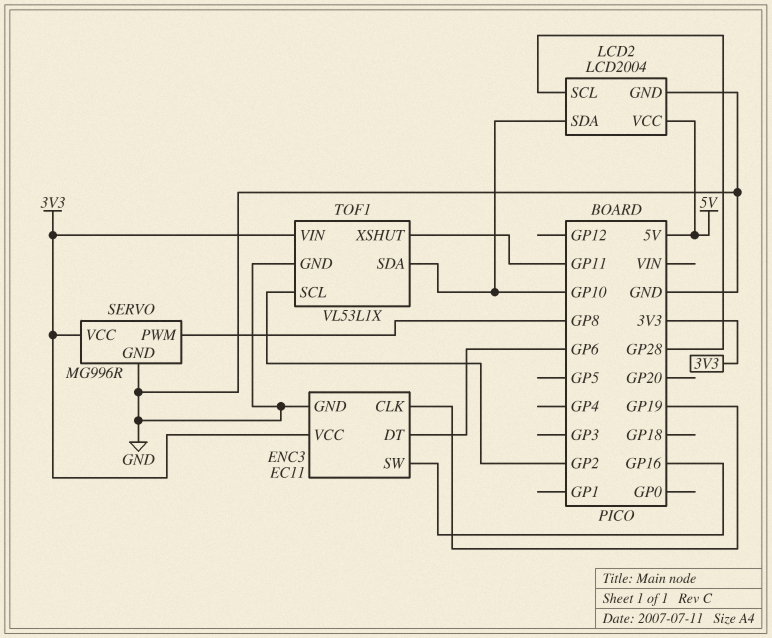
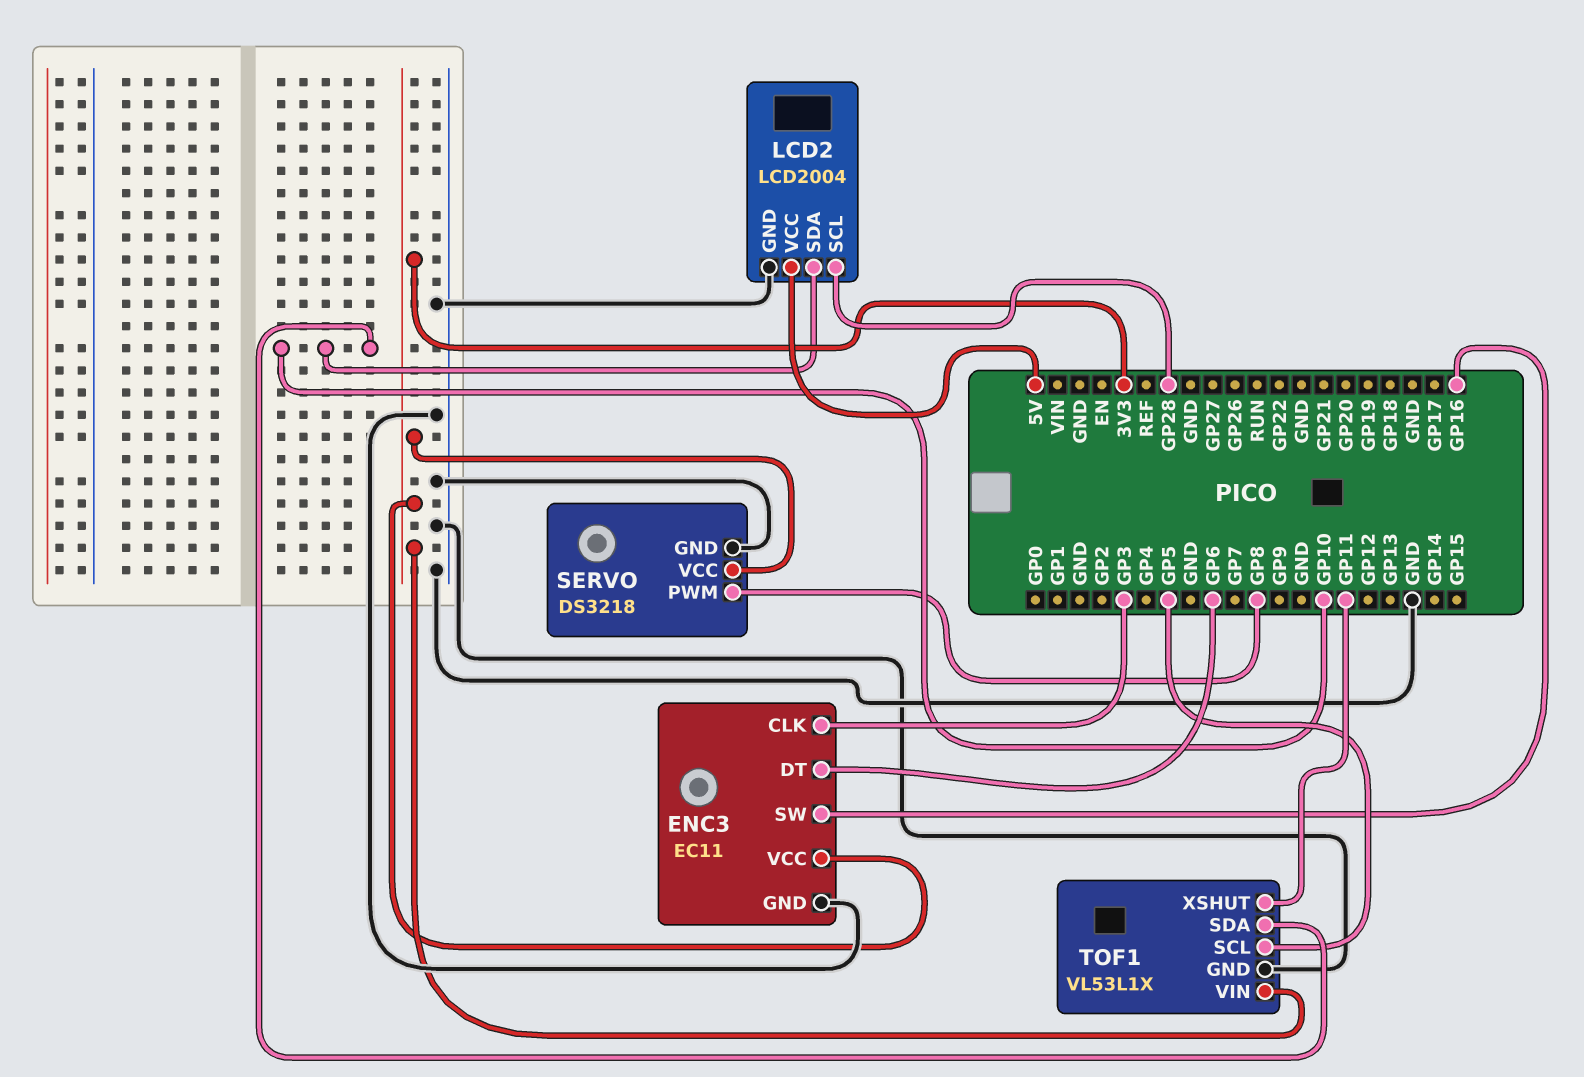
ENC3 pin CLK: GP19 -> GP3
SERVO: MG996R -> DS3218
TOF1 pin SCL: GP2 -> GP5

